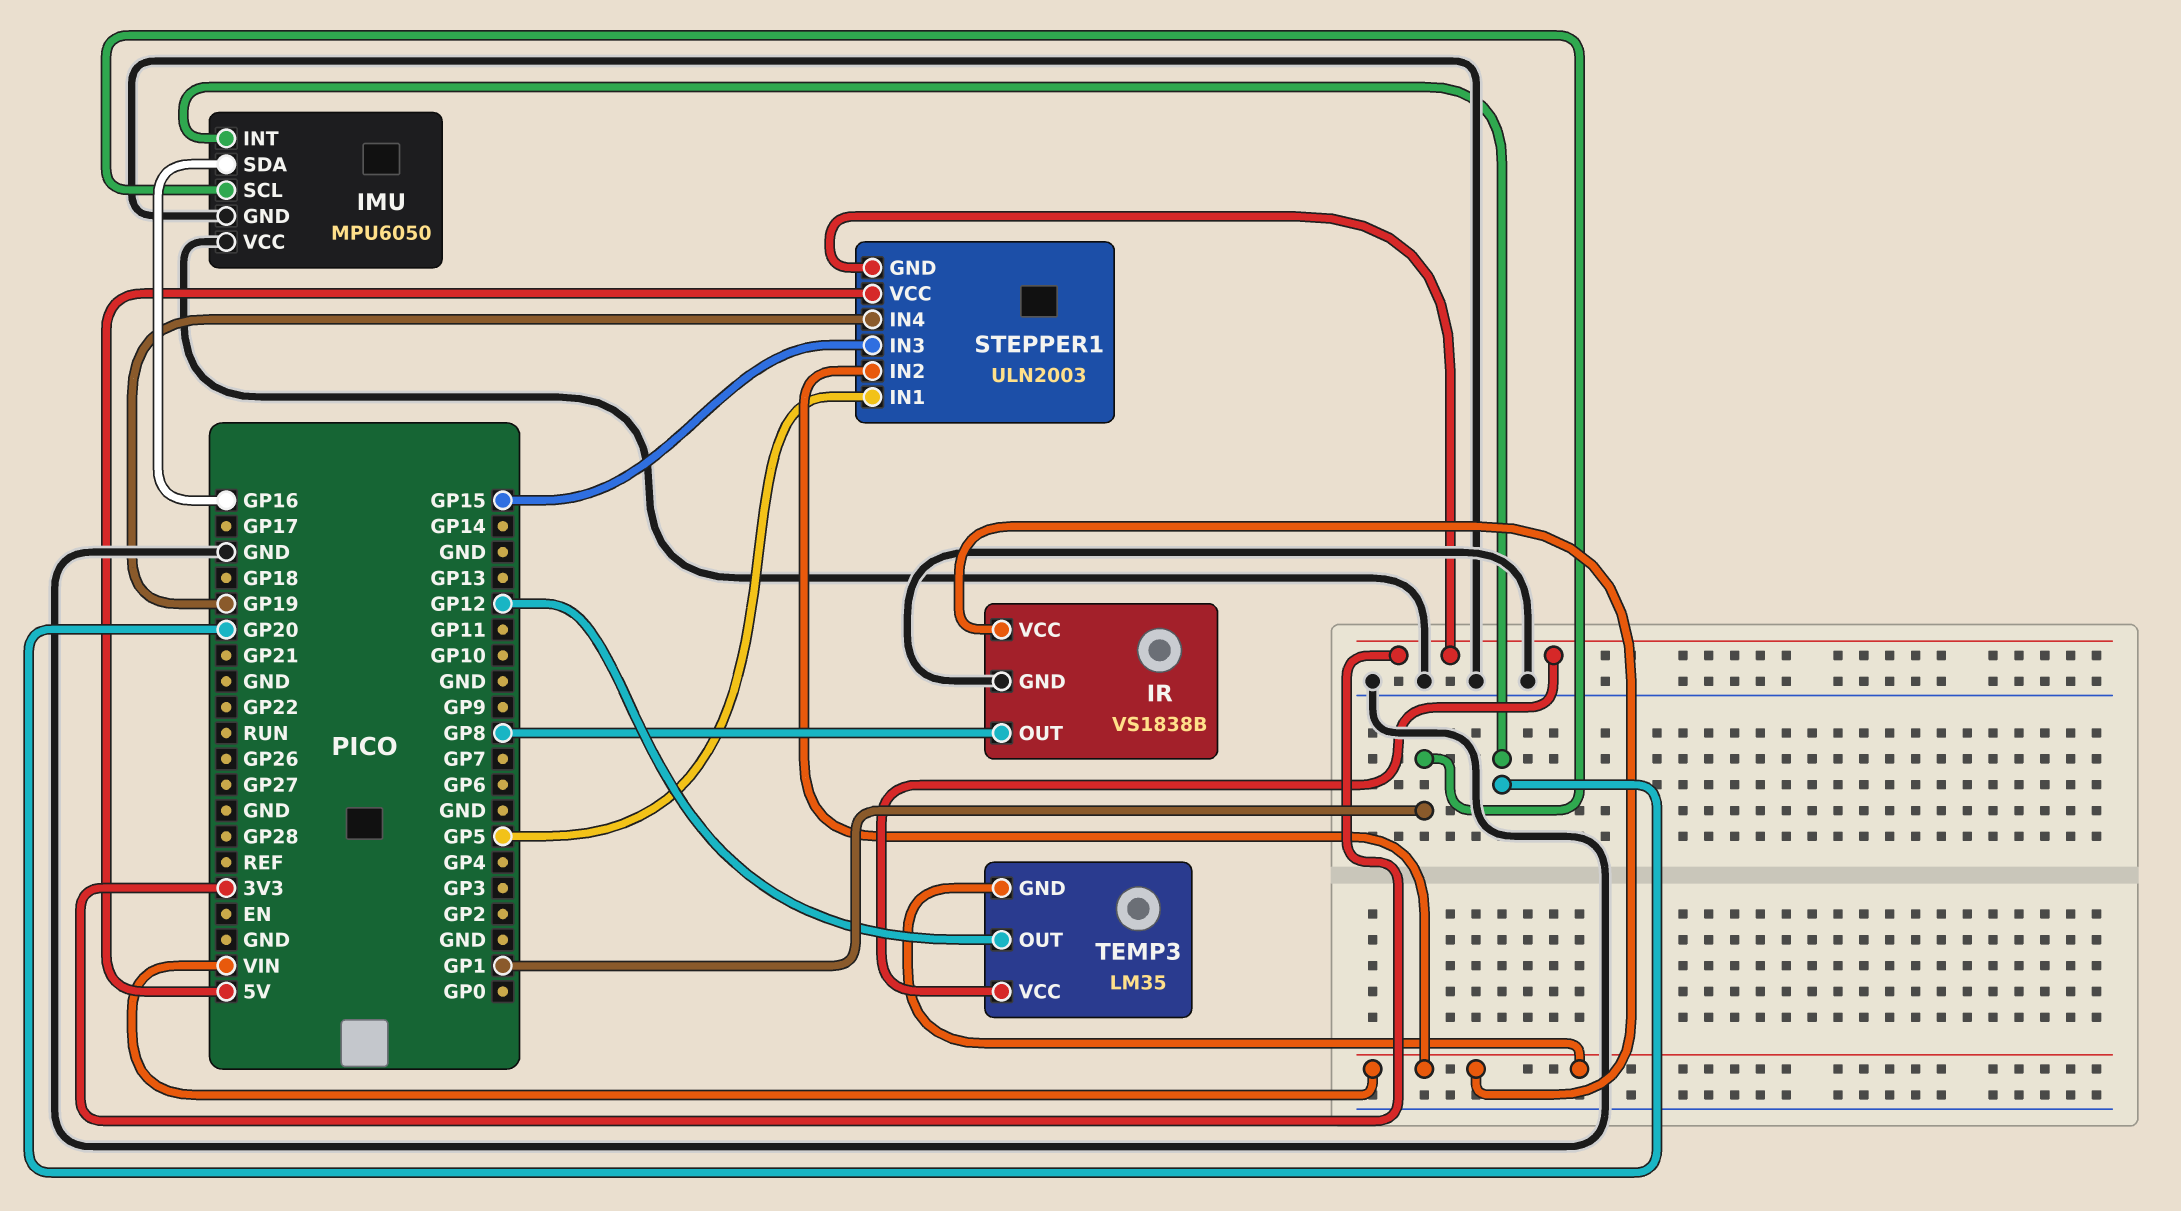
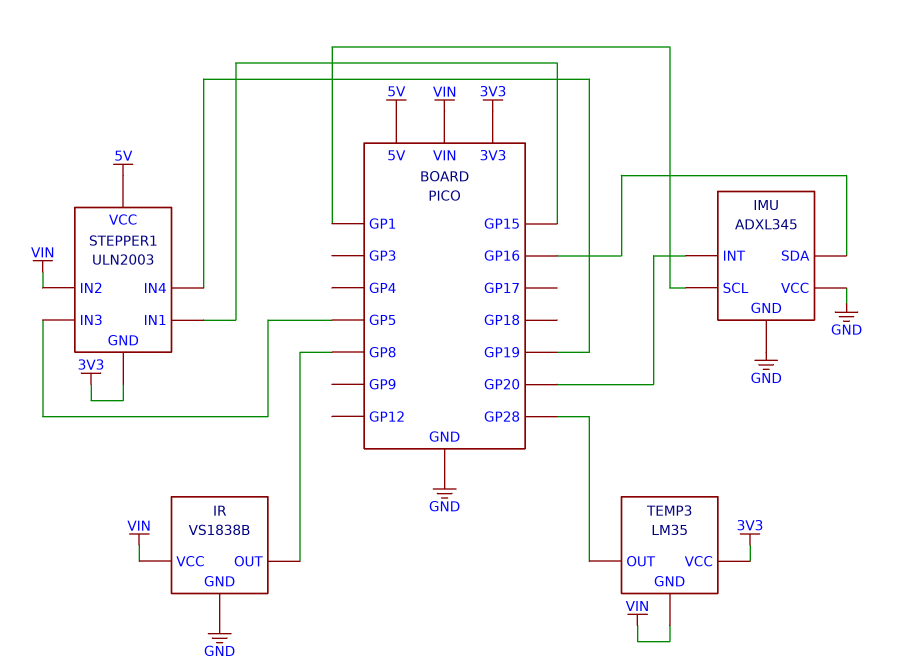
IMU: MPU6050 -> ADXL345
STEPPER1 pin IN1: GP5 -> GP15
STEPPER1 pin IN3: GP15 -> GP5
TEMP3 pin OUT: GP12 -> GP28

